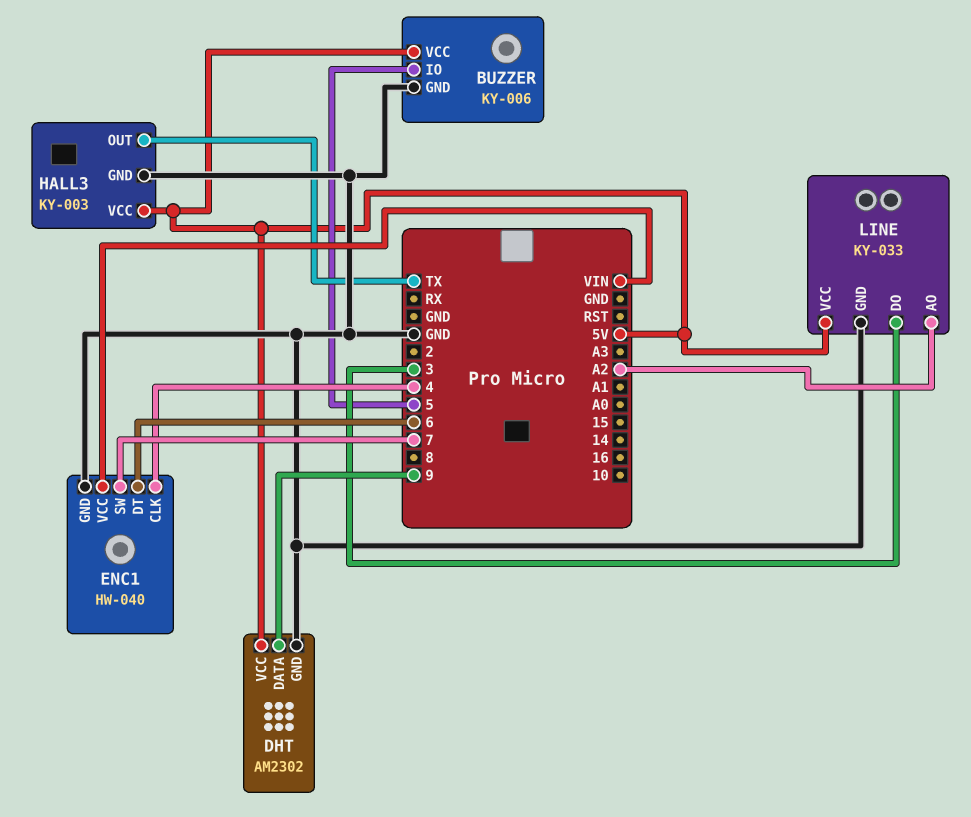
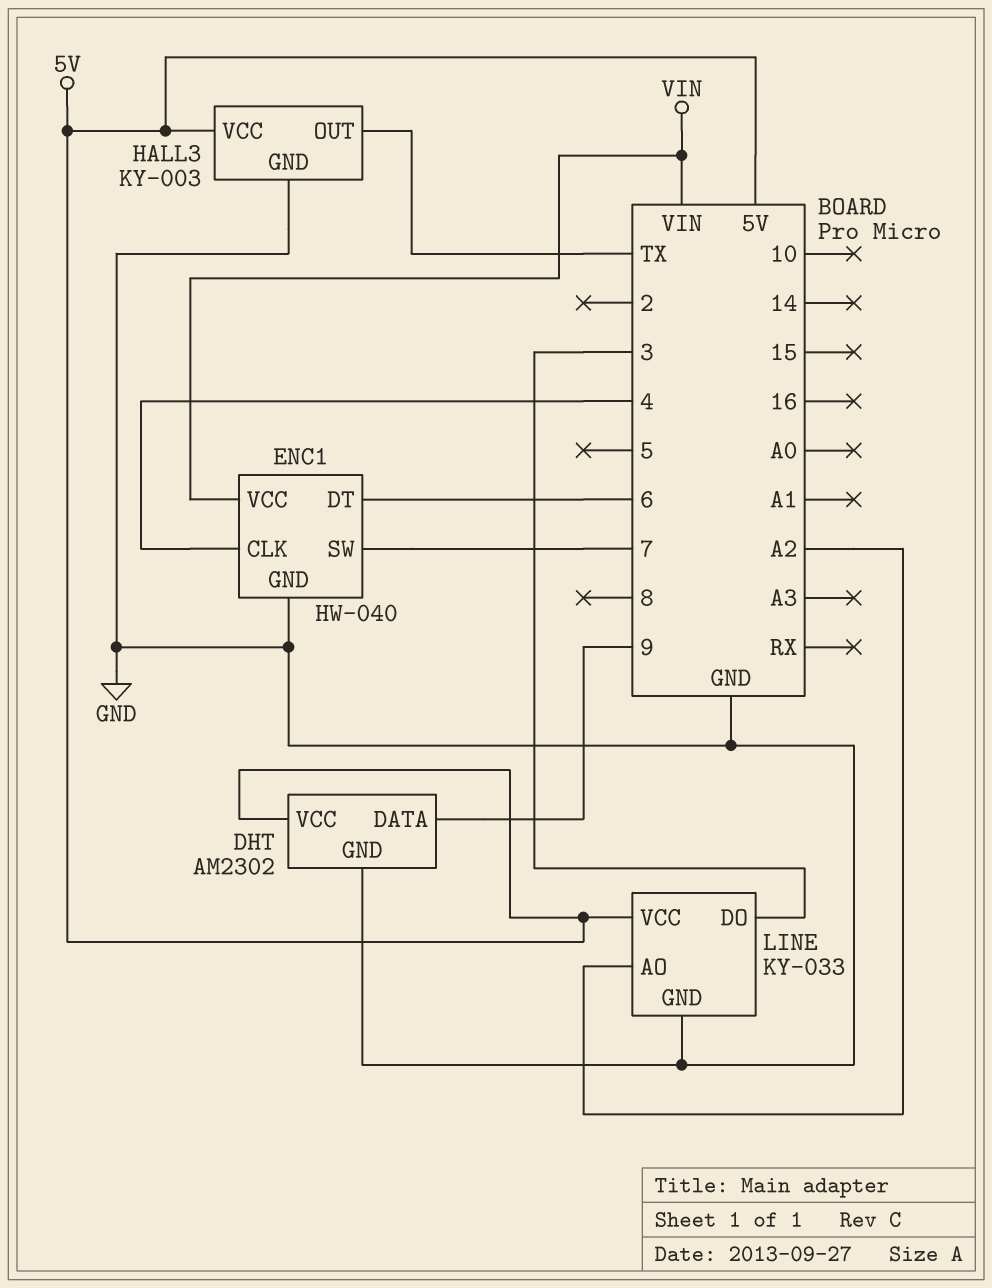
BUZZER: KY-006 -> none
BUZZER pin GND: GND -> none
BUZZER pin IO: 5 -> none
BUZZER pin VCC: 5V -> none

